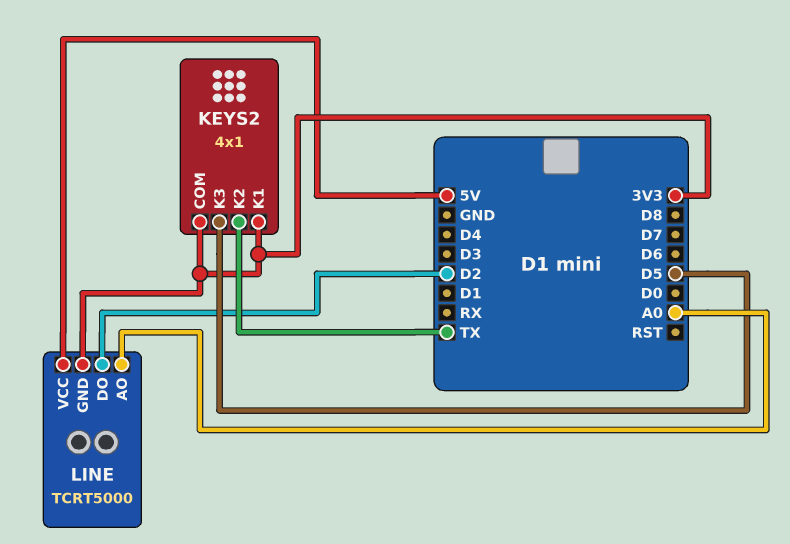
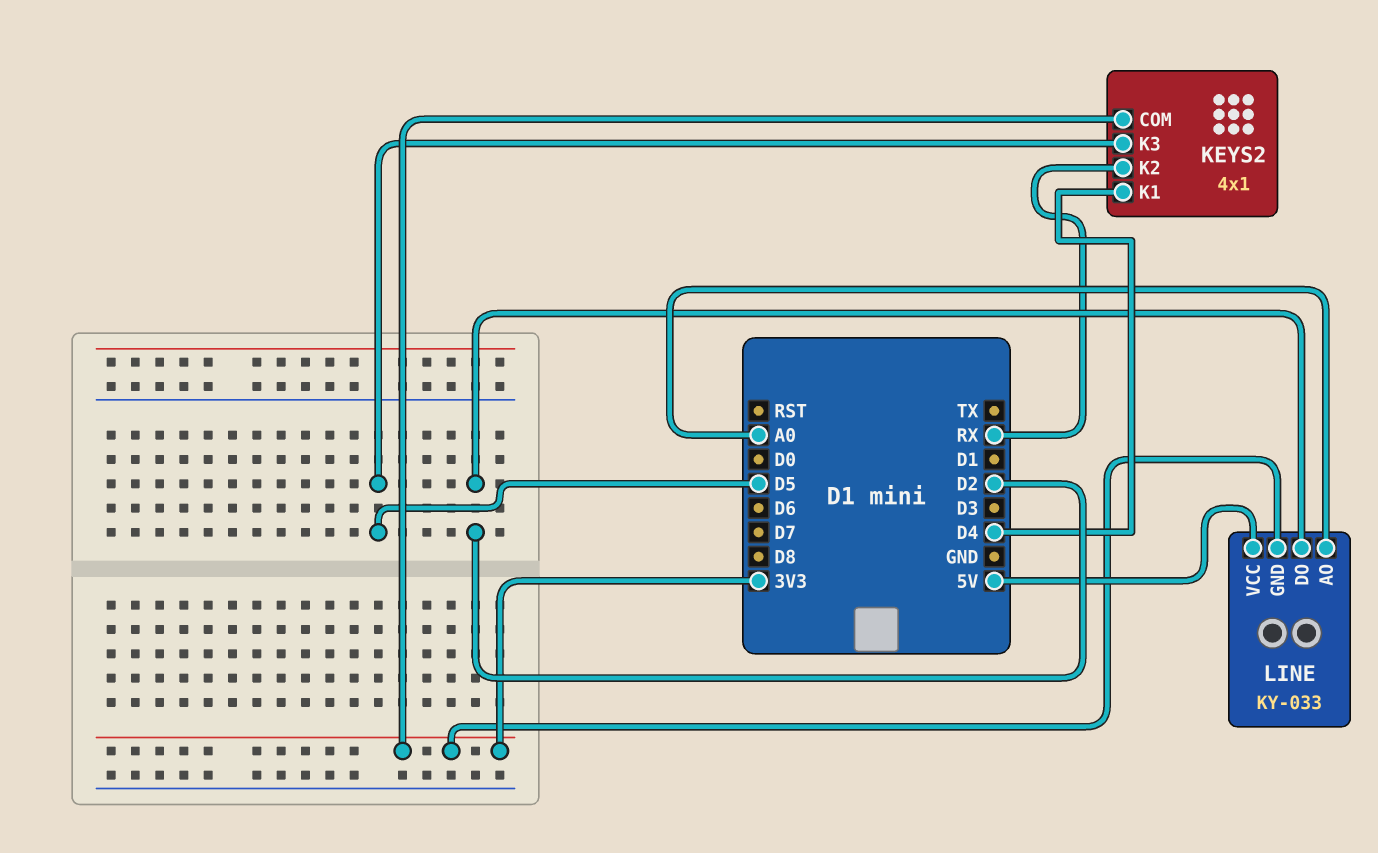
KEYS2 pin K1: 3V3 -> D4
KEYS2 pin K2: TX -> RX
LINE: TCRT5000 -> KY-033

